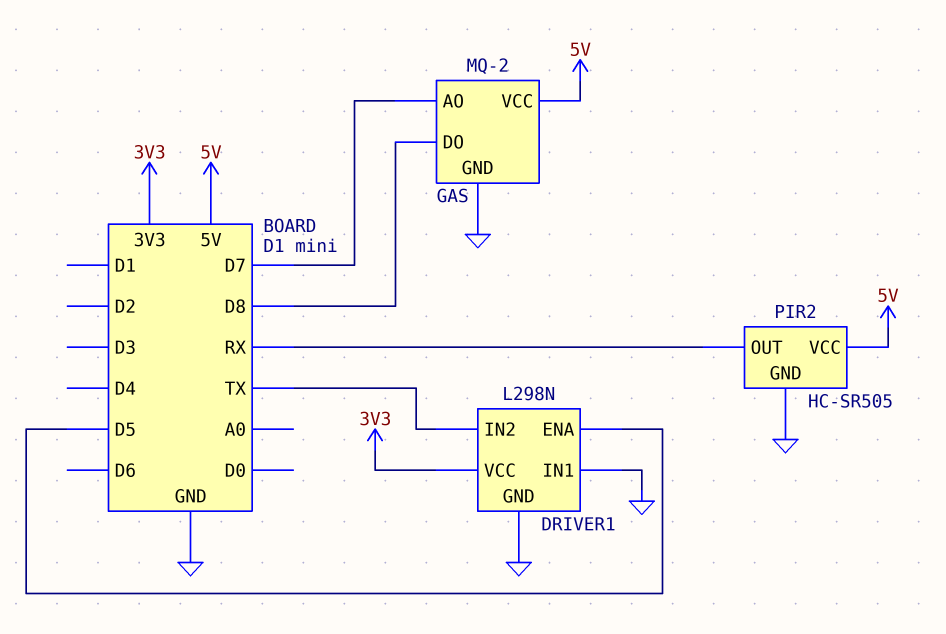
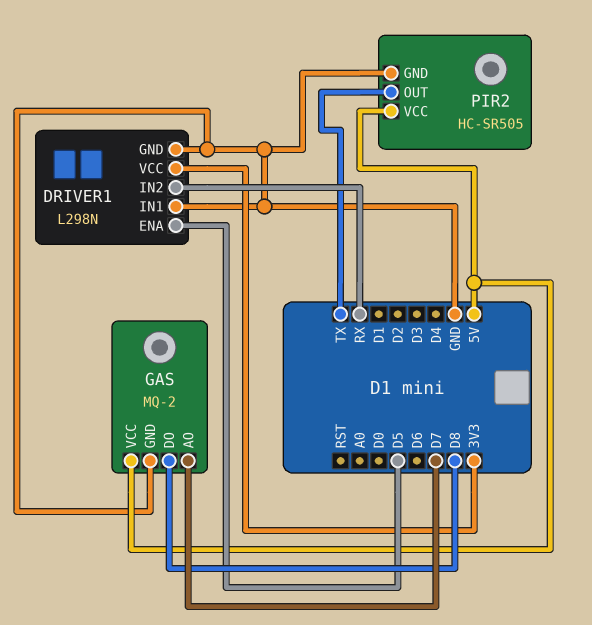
DRIVER1 pin IN2: TX -> RX
PIR2 pin OUT: RX -> TX

